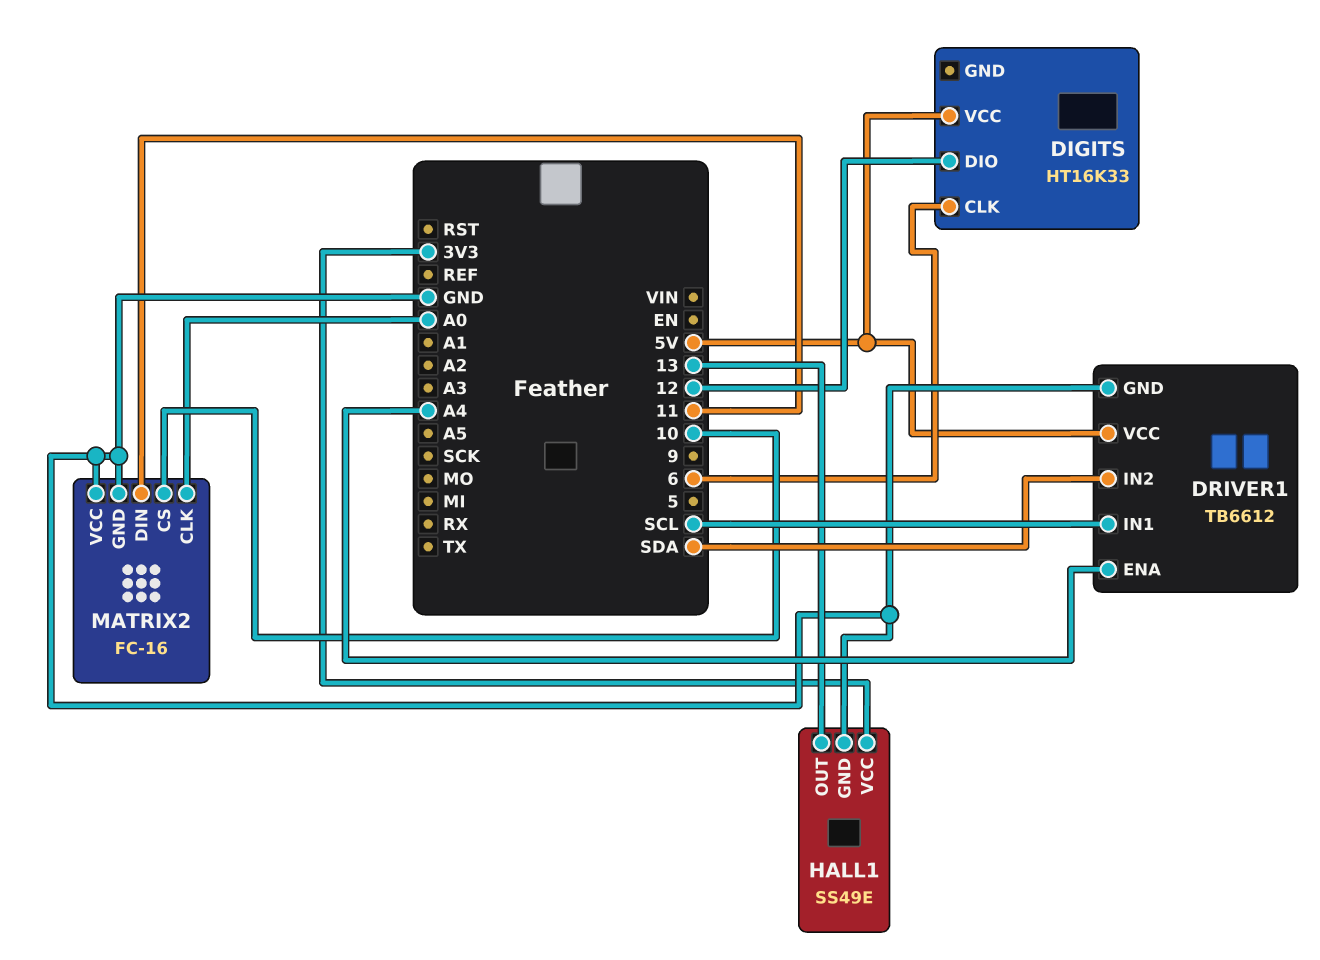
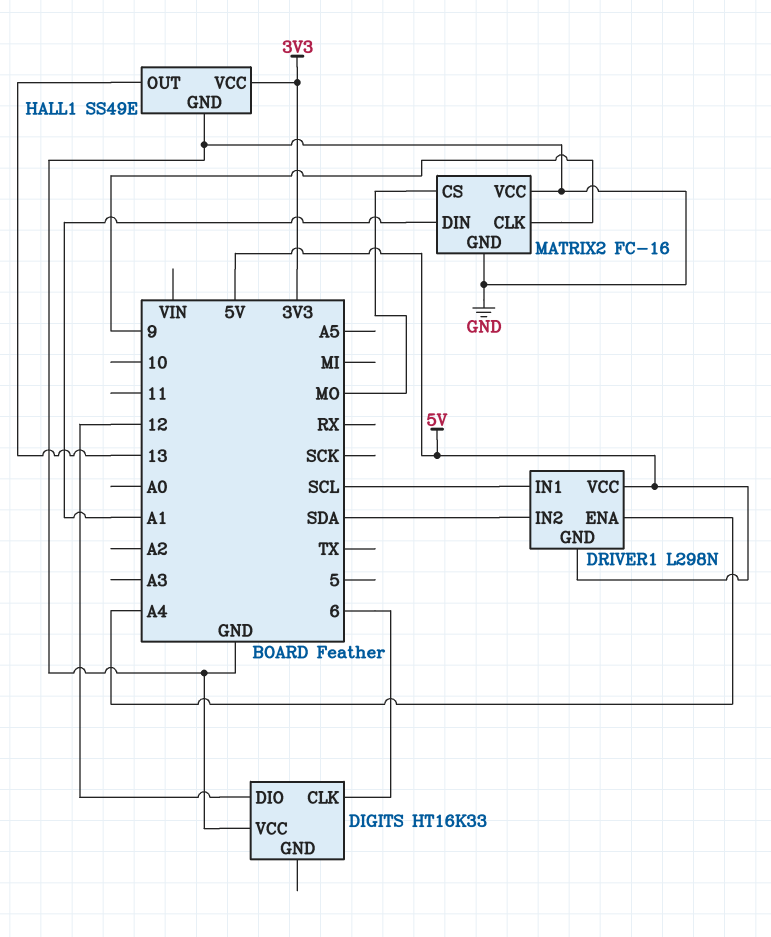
DIGITS pin VCC: 5V -> GND
DRIVER1: TB6612 -> L298N
DRIVER1 pin GND: GND -> 5V
MATRIX2 pin CLK: A0 -> 9
MATRIX2 pin CS: 10 -> MO
MATRIX2 pin DIN: 11 -> A1

